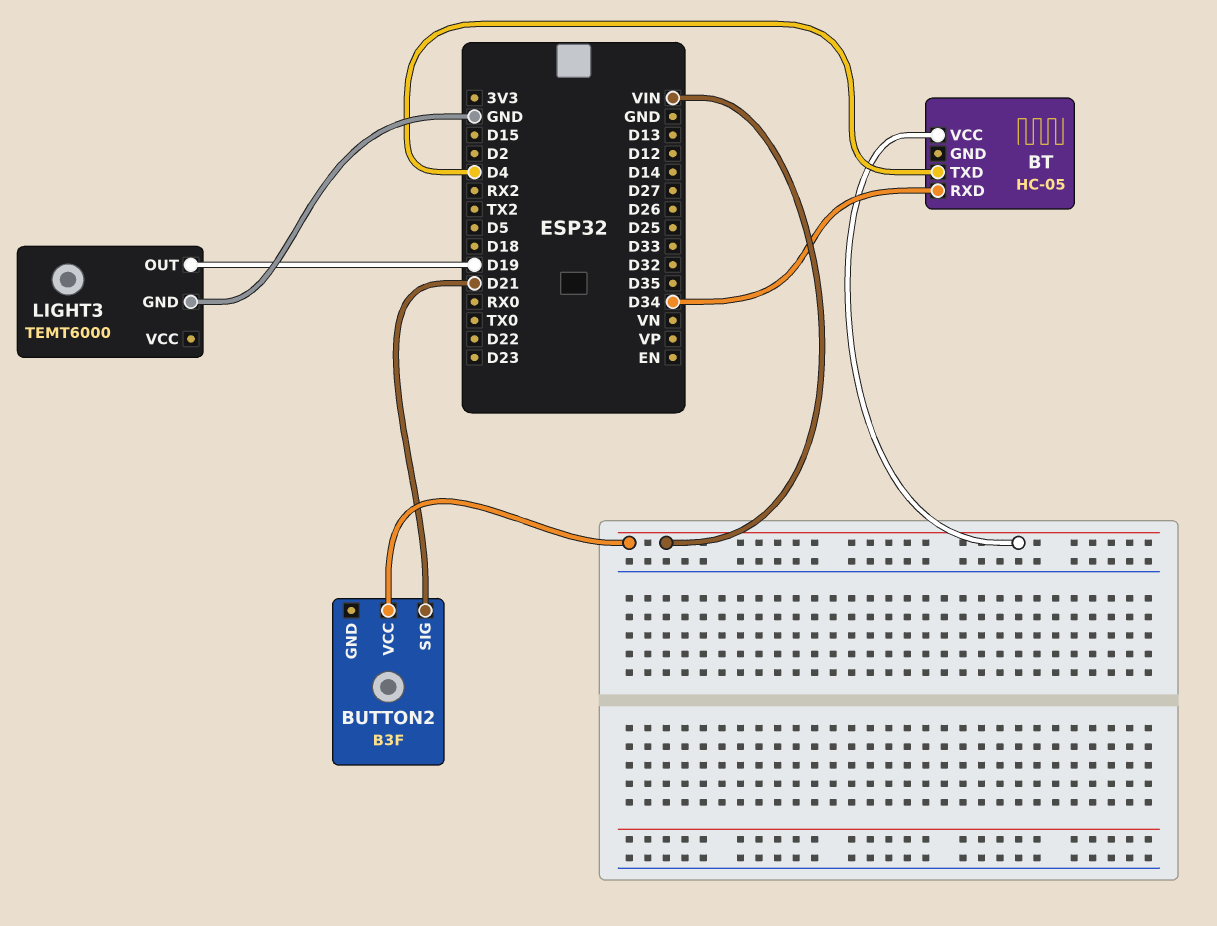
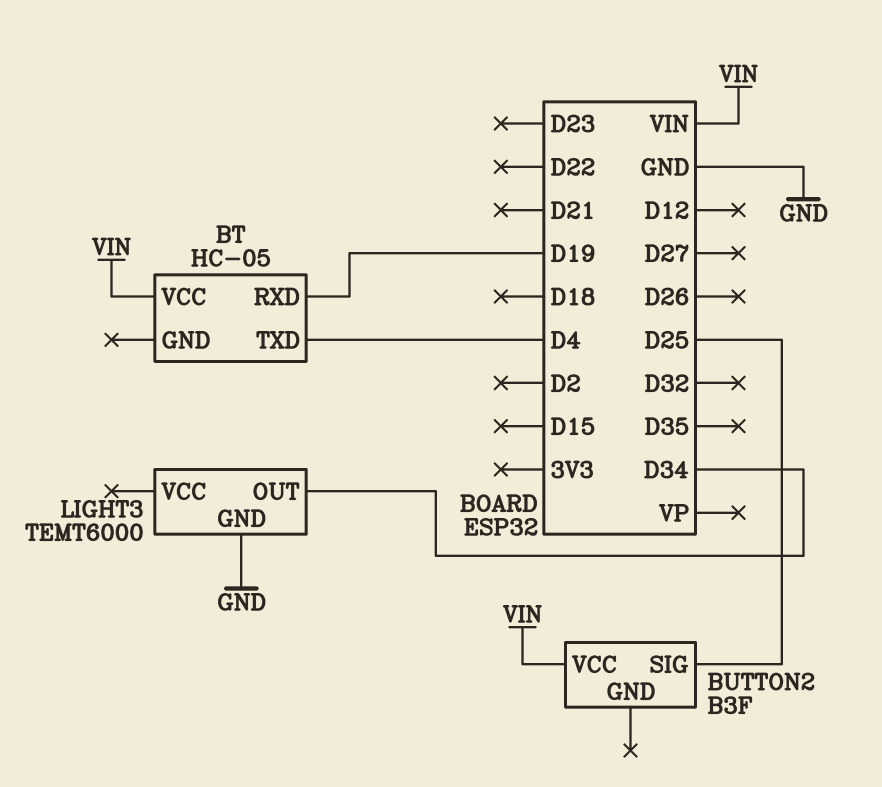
BT pin RXD: D34 -> D19
BUTTON2 pin SIG: D21 -> D25
LIGHT3 pin OUT: D19 -> D34

